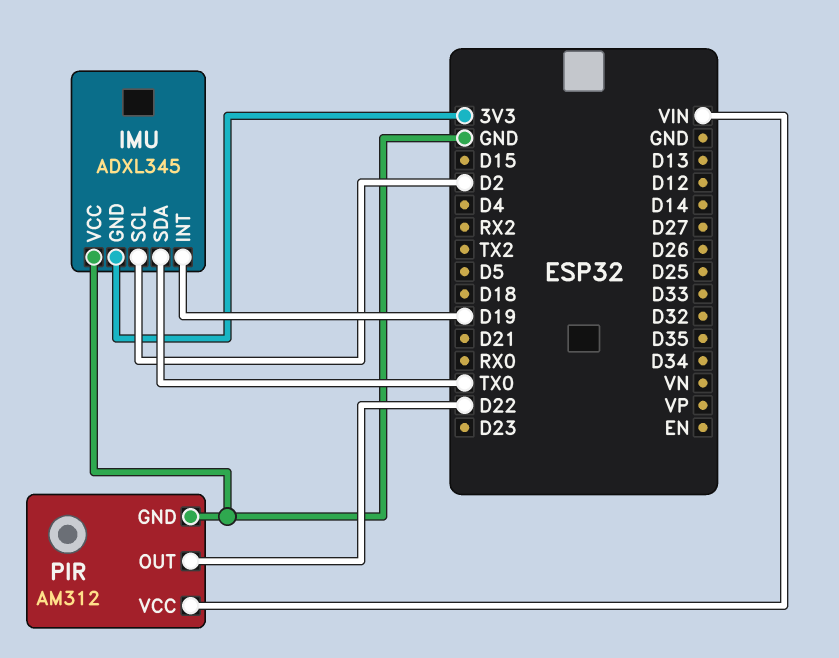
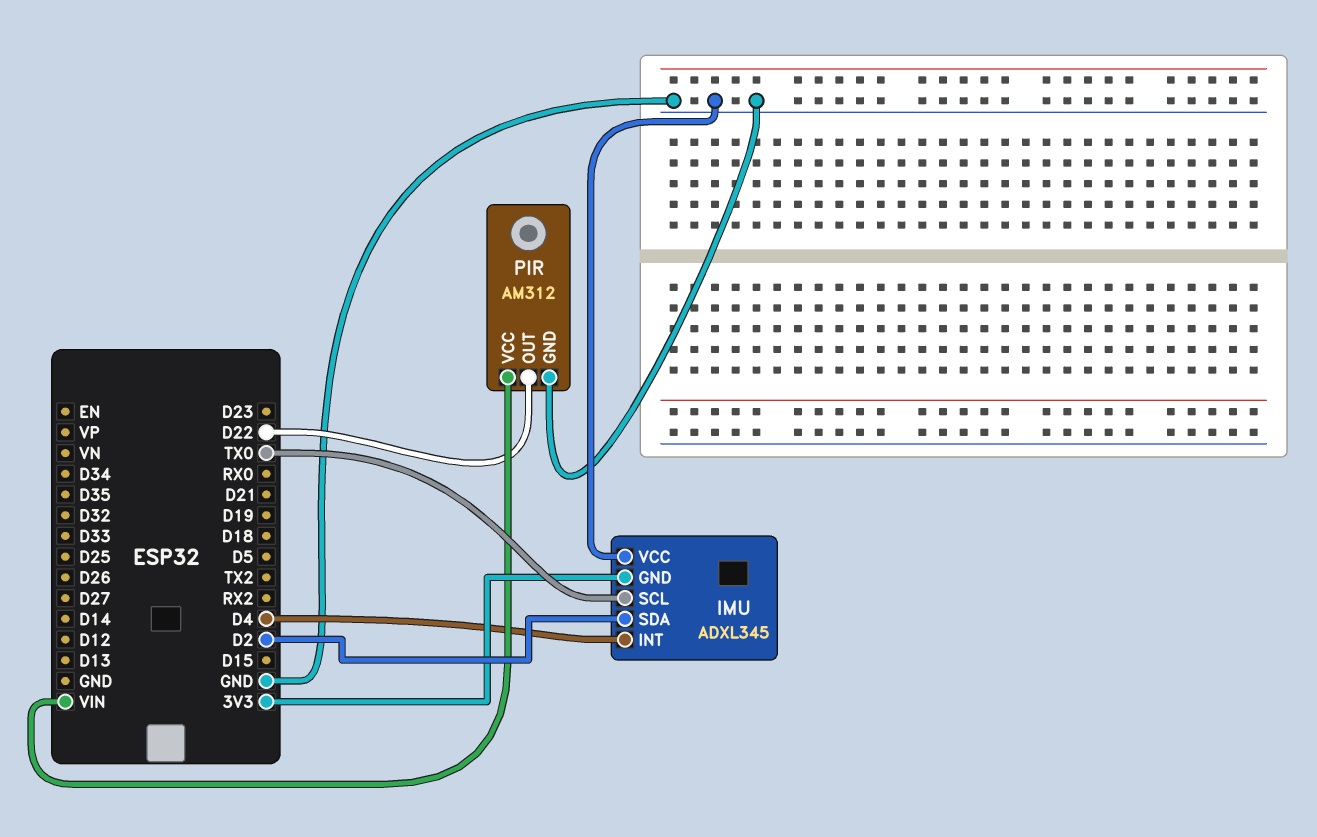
IMU pin INT: D19 -> D4
IMU pin SCL: D2 -> TX0
IMU pin SDA: TX0 -> D2

